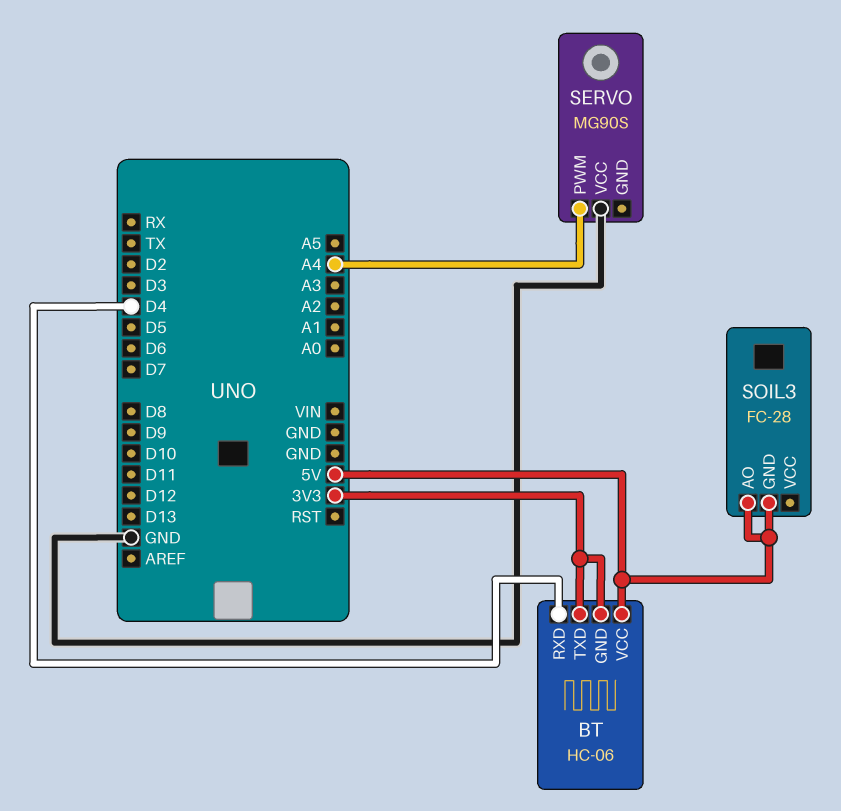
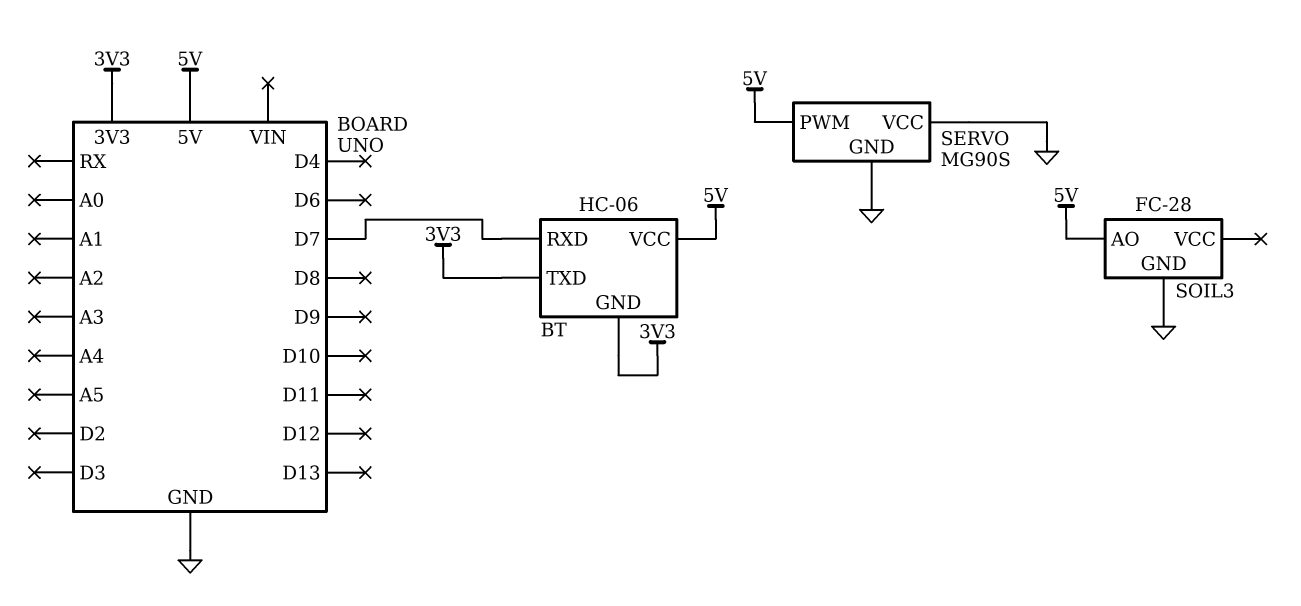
BT pin RXD: D4 -> D7
SERVO pin GND: none -> GND
SERVO pin PWM: A4 -> 5V
SOIL3 pin GND: 5V -> GND

